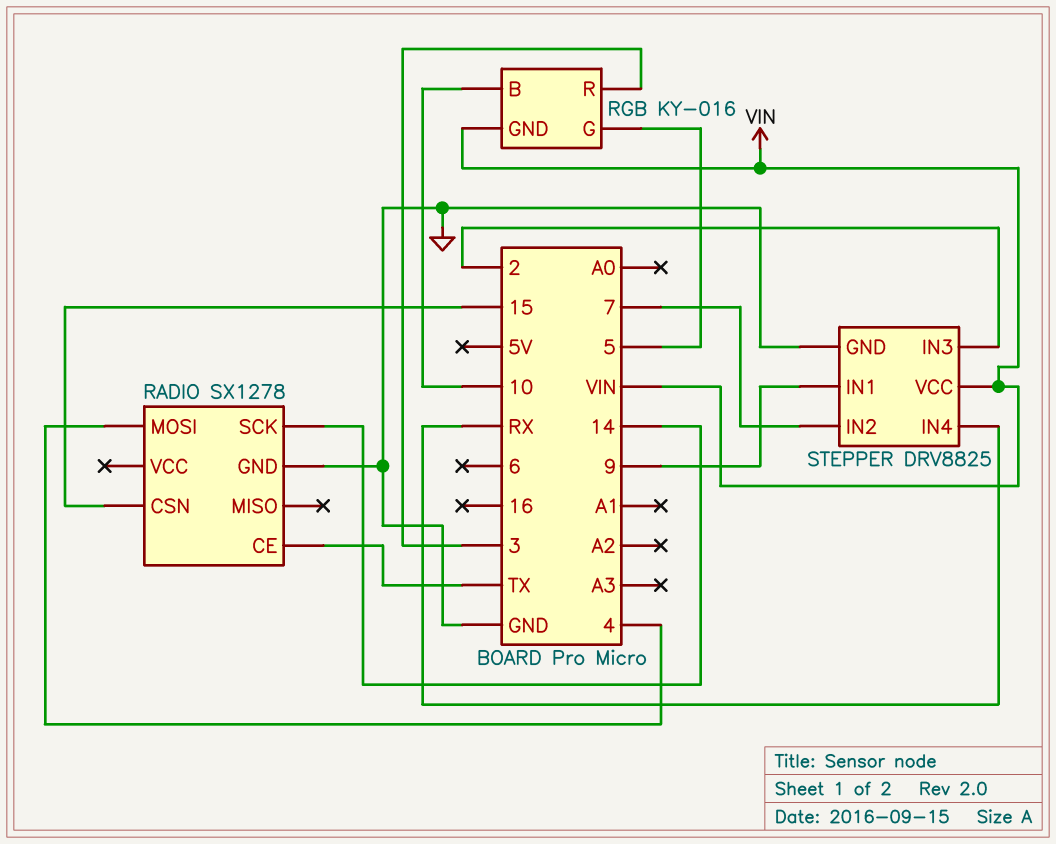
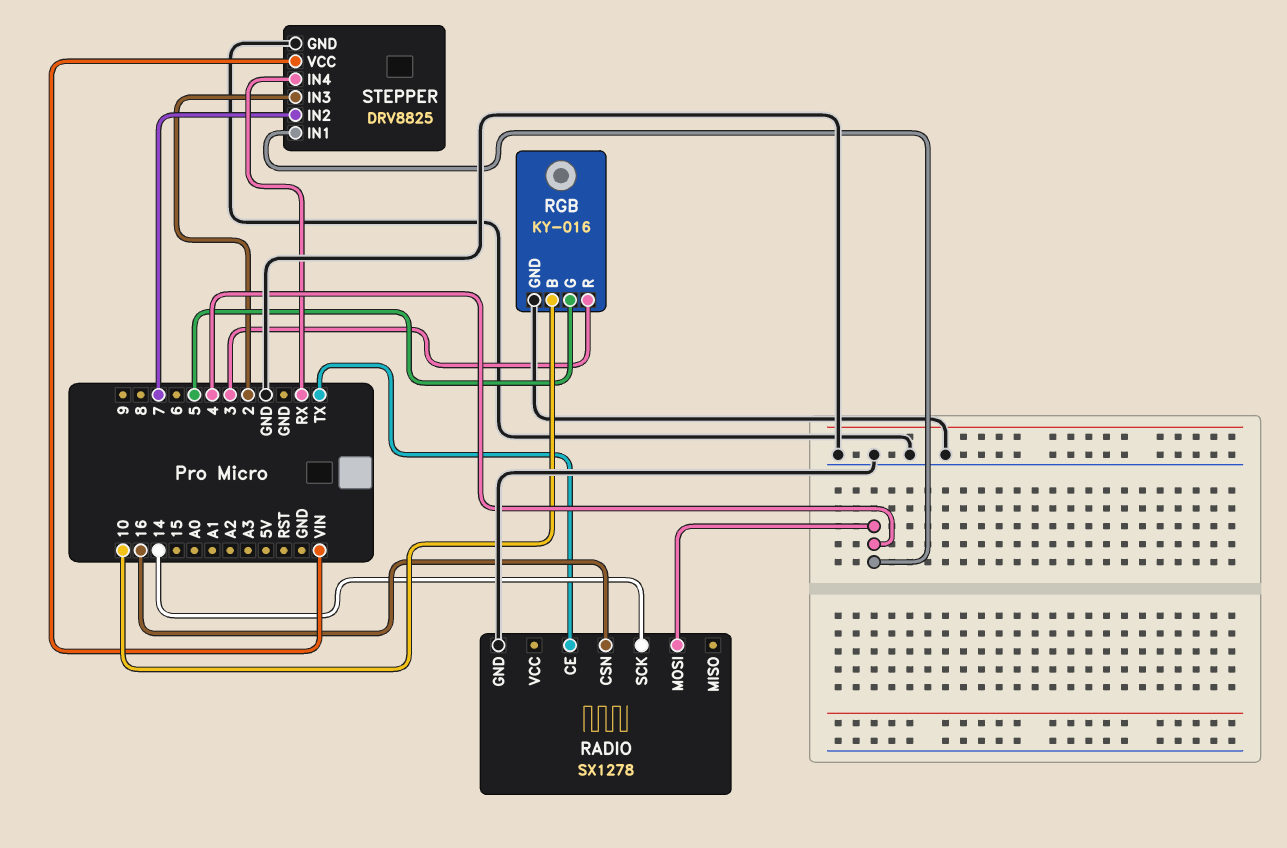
RADIO pin CSN: 15 -> 16
RGB pin GND: VIN -> GND
STEPPER pin IN1: 9 -> 4

